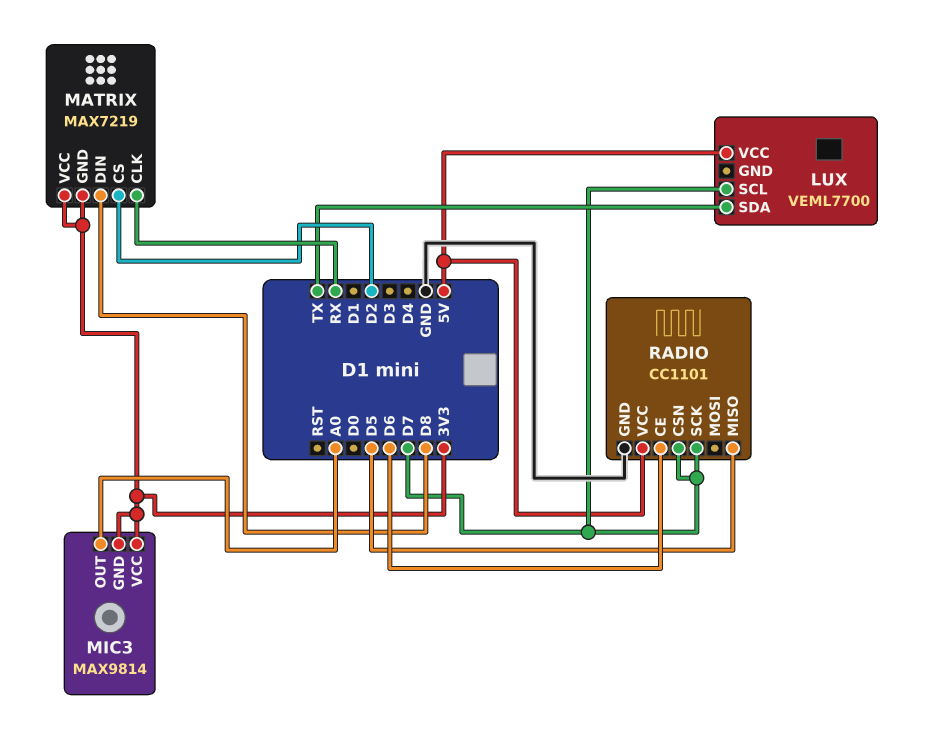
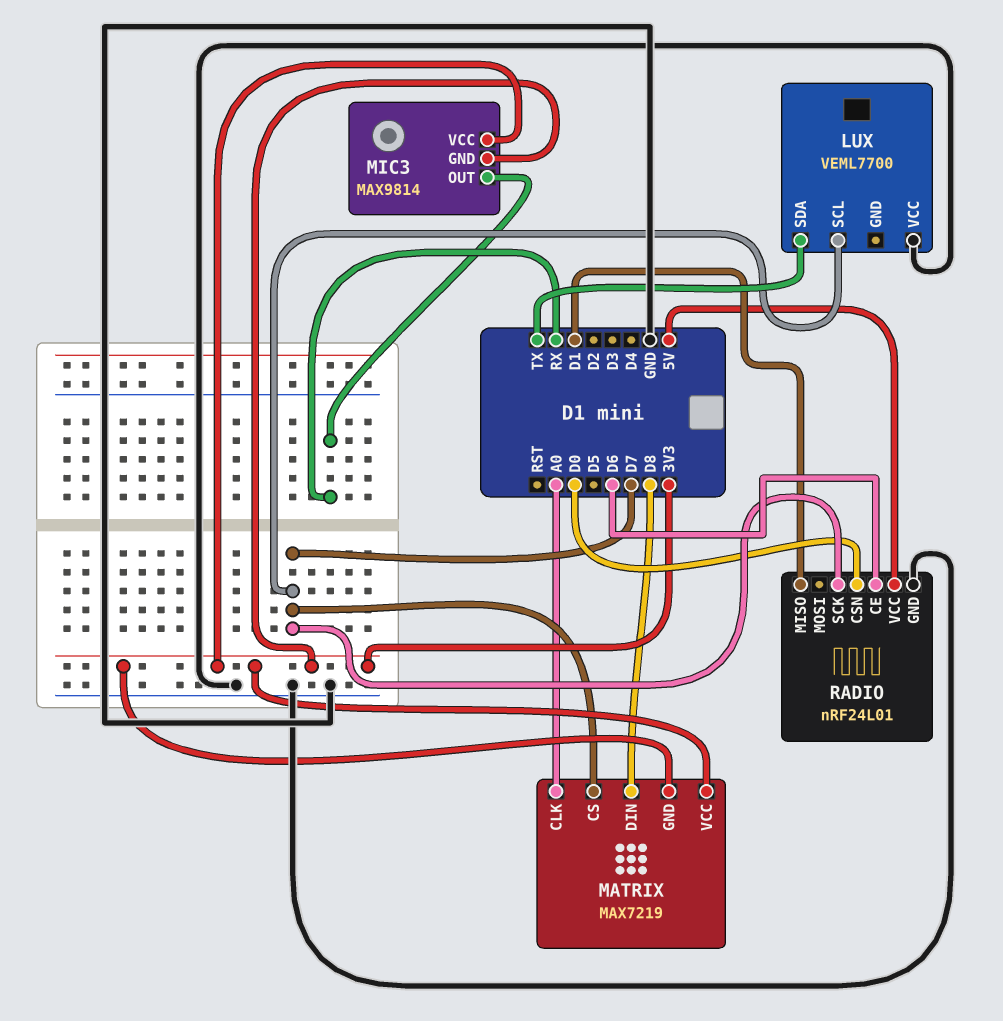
LUX pin VCC: 5V -> GND
MATRIX pin CLK: RX -> A0
MATRIX pin CS: D2 -> D7
MIC3 pin OUT: A0 -> RX
RADIO: CC1101 -> nRF24L01
RADIO pin CSN: D7 -> D0
RADIO pin MISO: D5 -> D1

